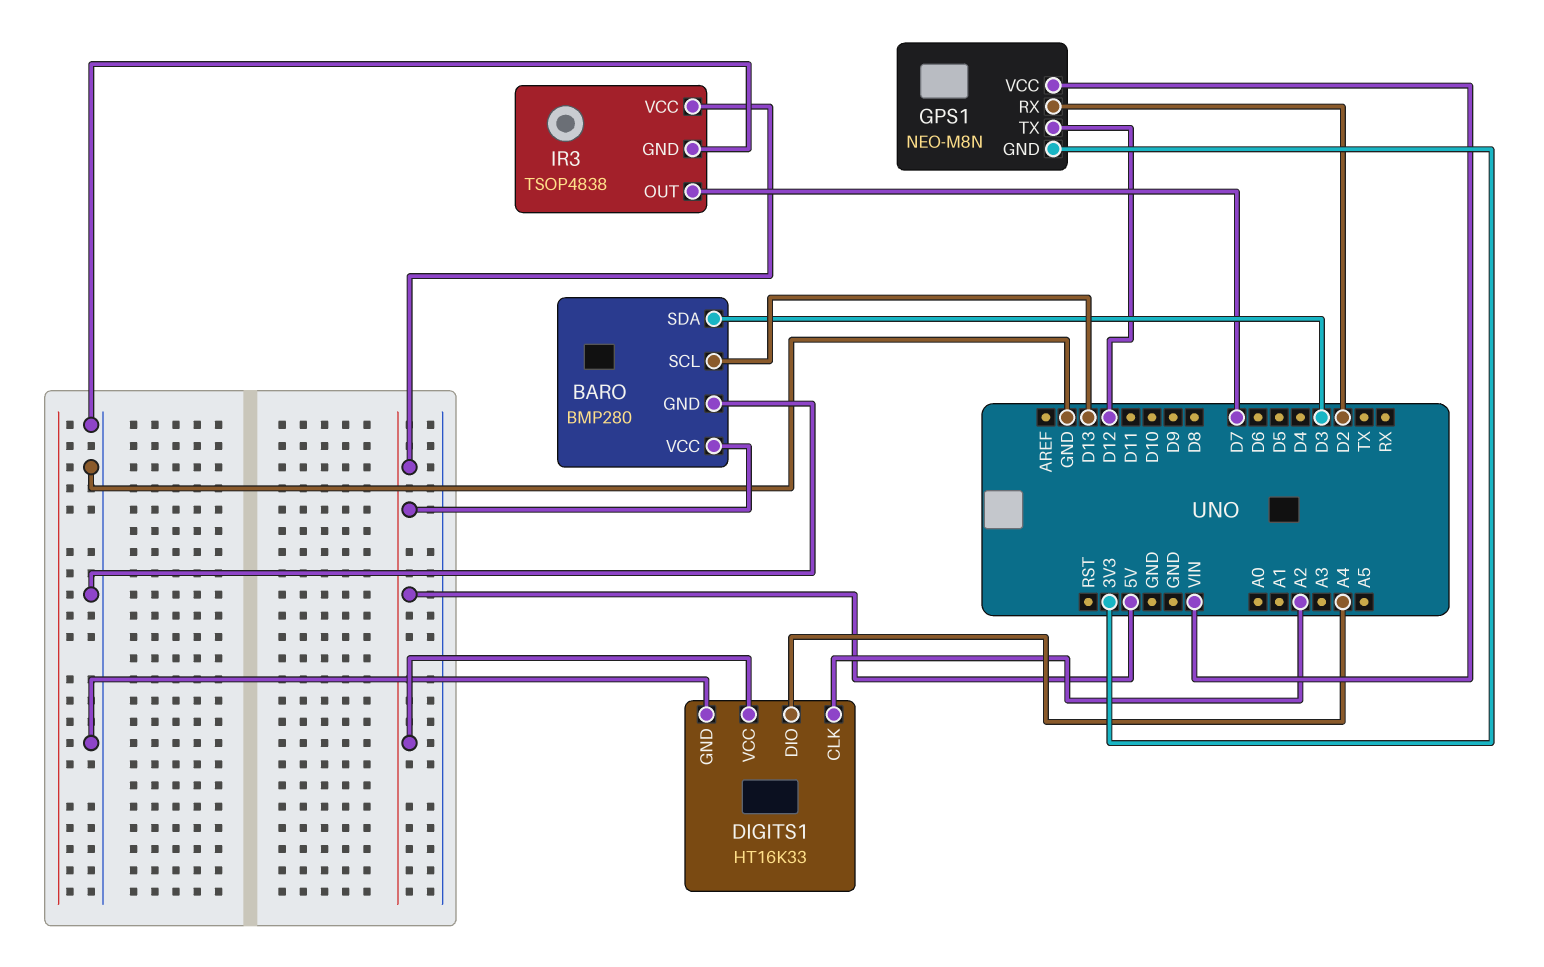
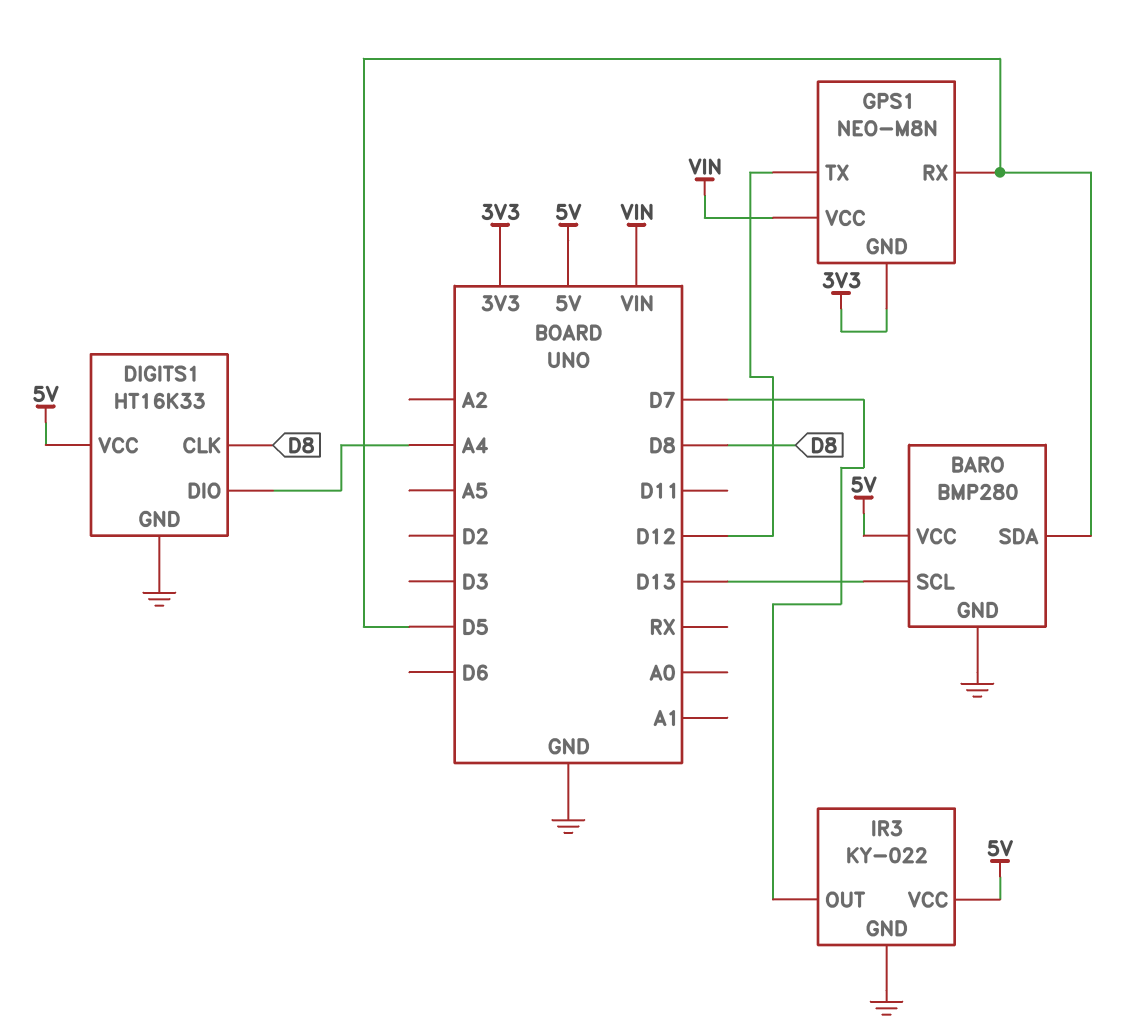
BARO pin SDA: D3 -> D5
DIGITS1 pin CLK: A2 -> D8
GPS1 pin RX: D2 -> D5
IR3: TSOP4838 -> KY-022

